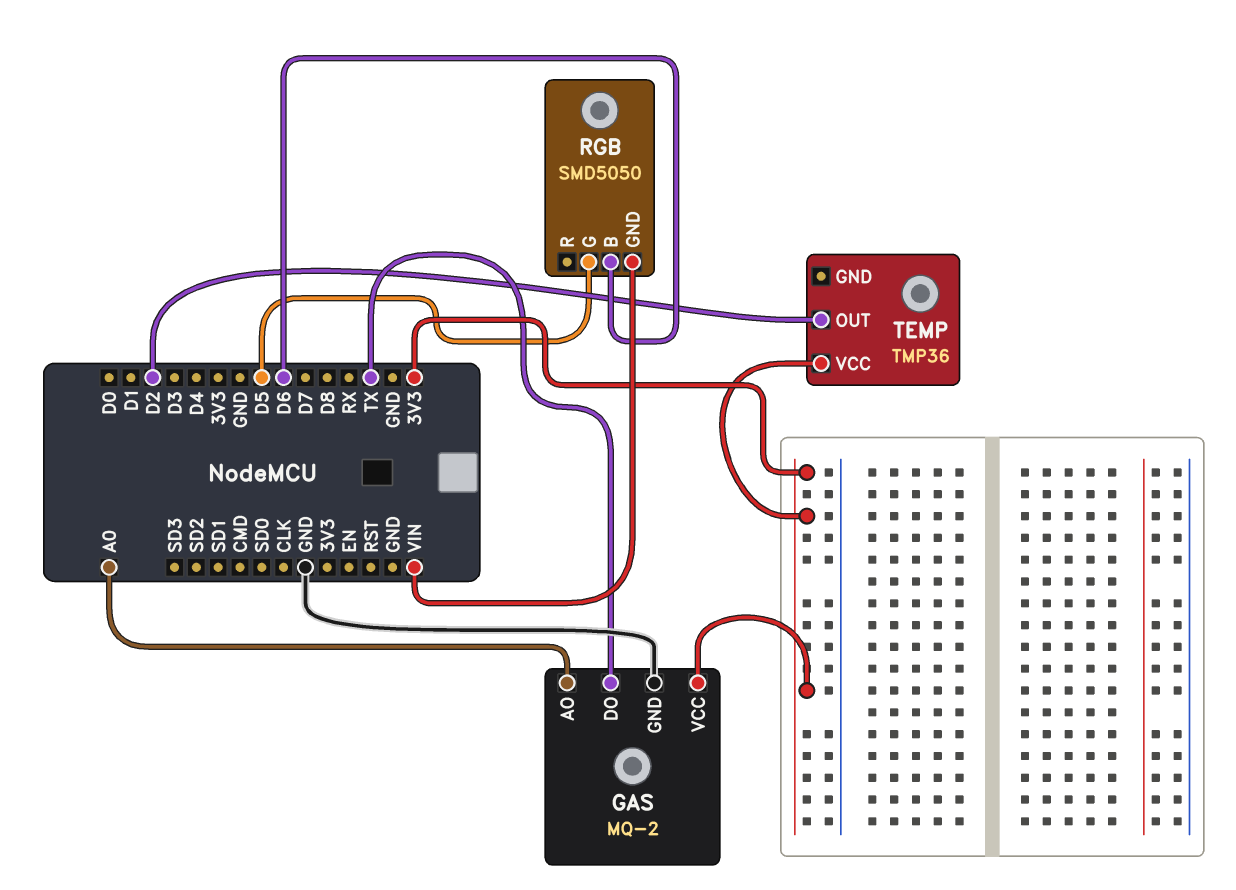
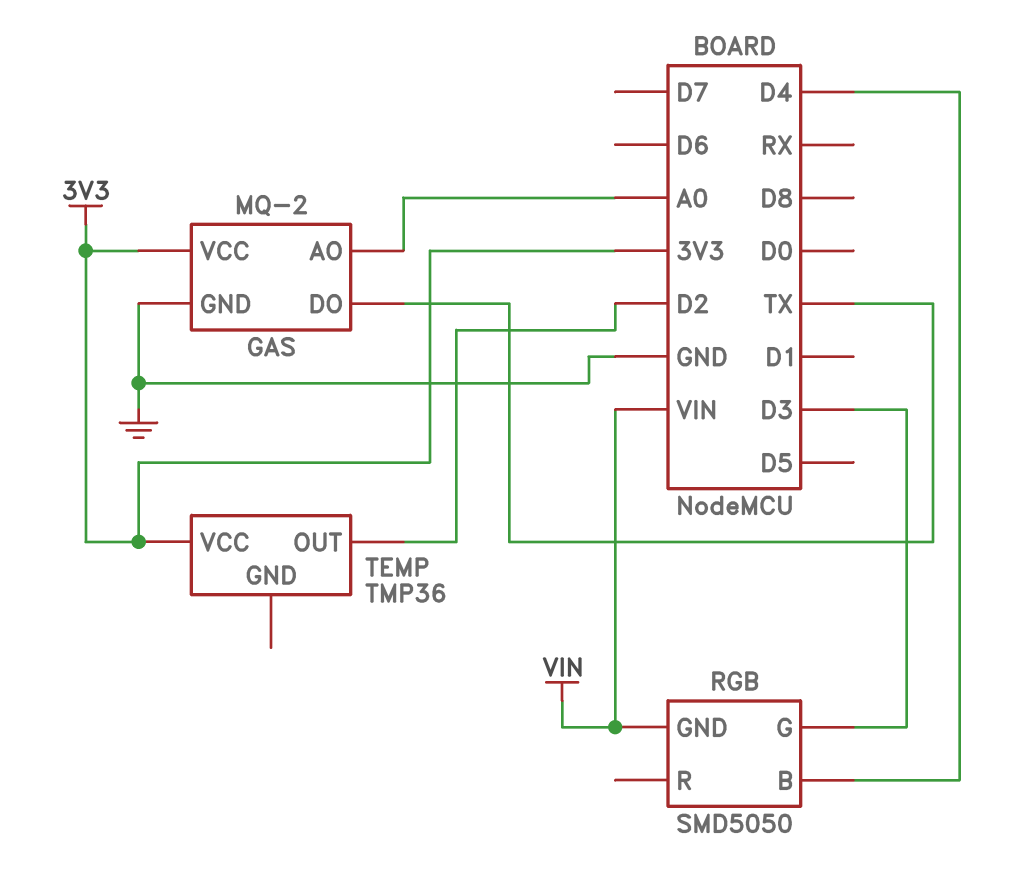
RGB pin B: D6 -> D4
RGB pin G: D5 -> D3

